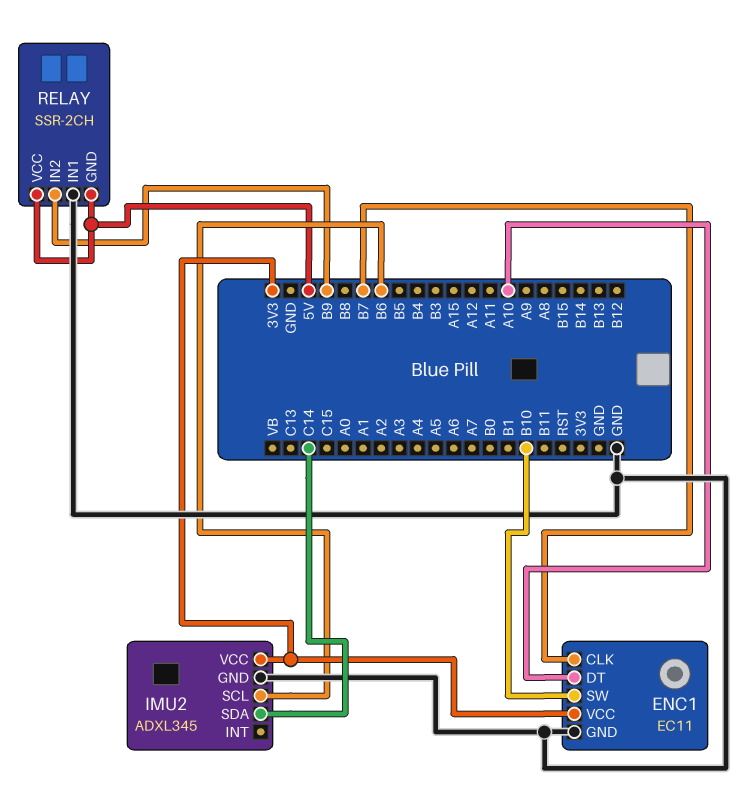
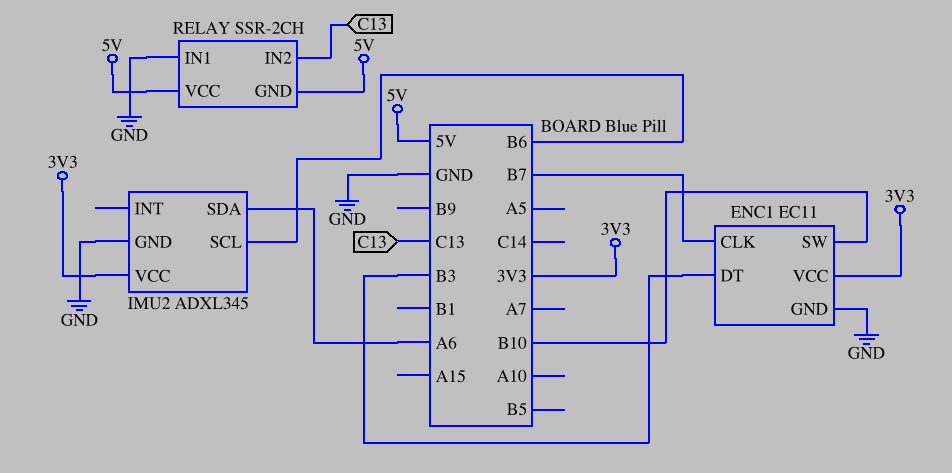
ENC1 pin DT: A10 -> B3
IMU2 pin SDA: C14 -> A6
RELAY pin IN2: B9 -> C13

